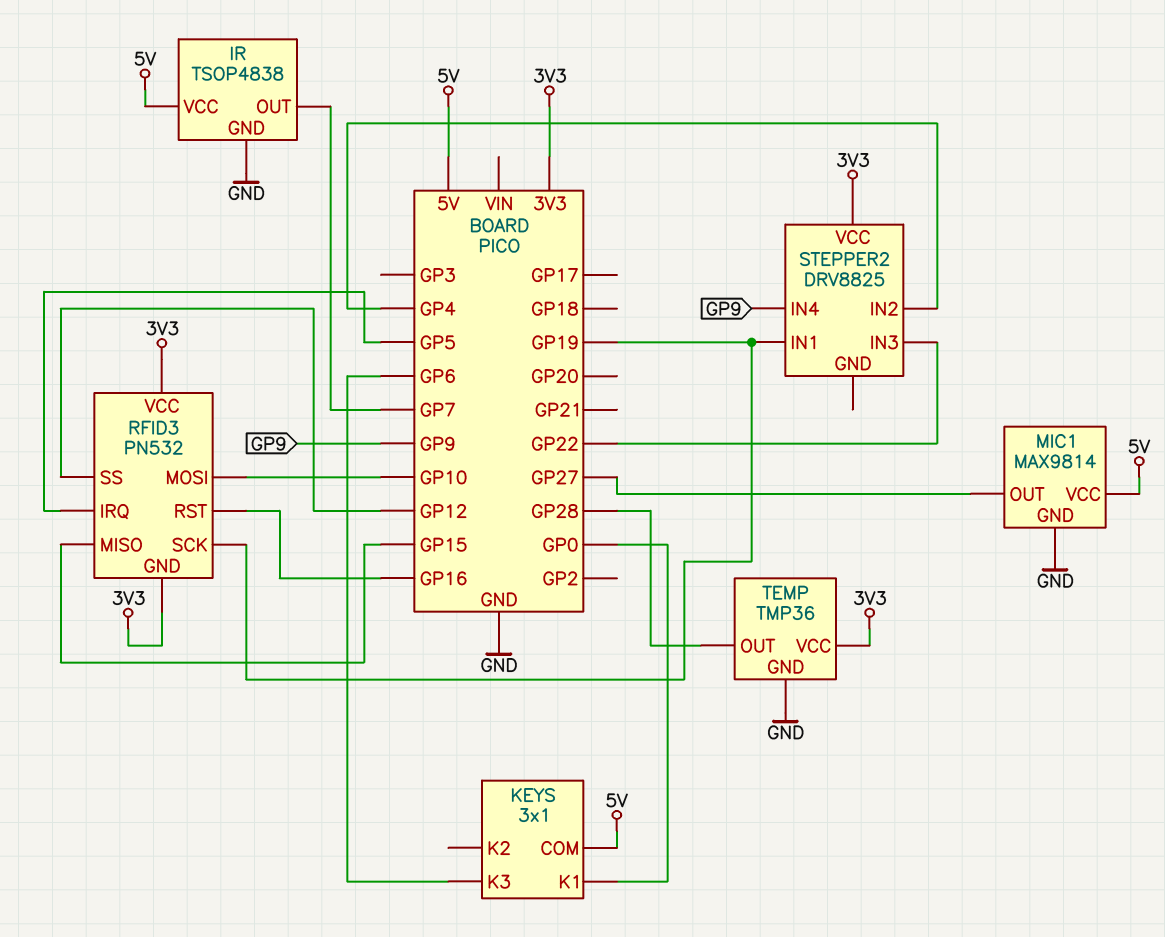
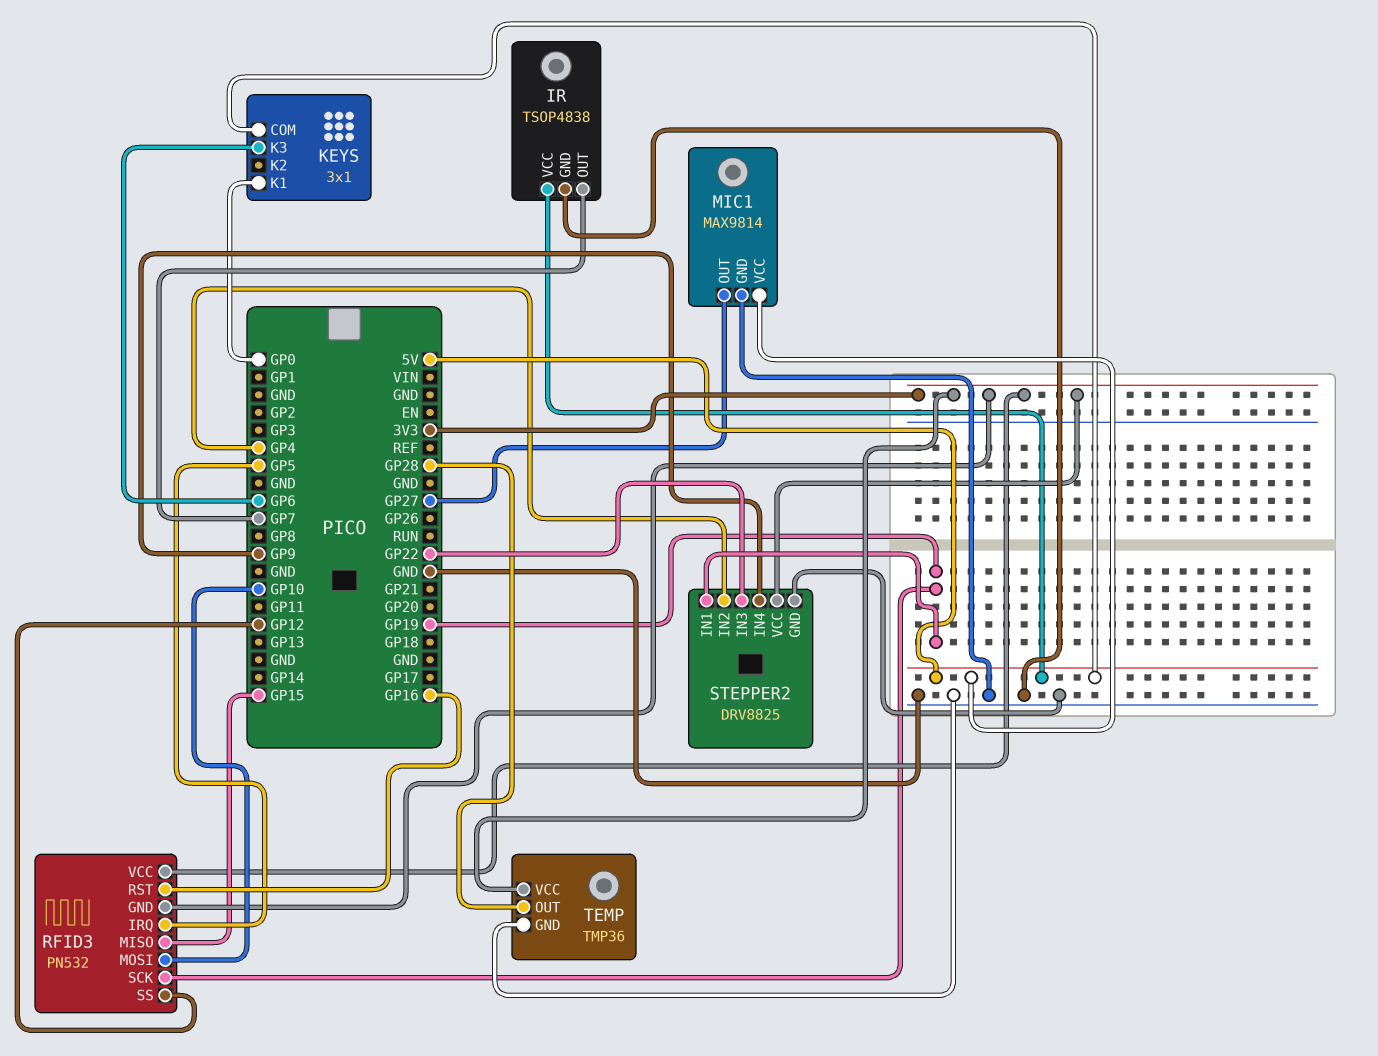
STEPPER2 pin GND: none -> GND

